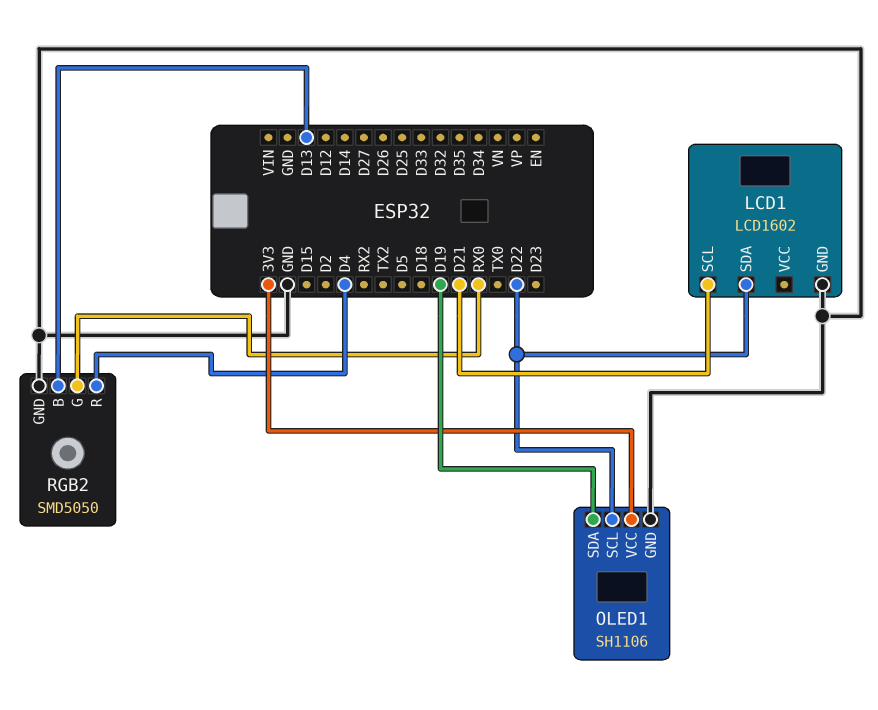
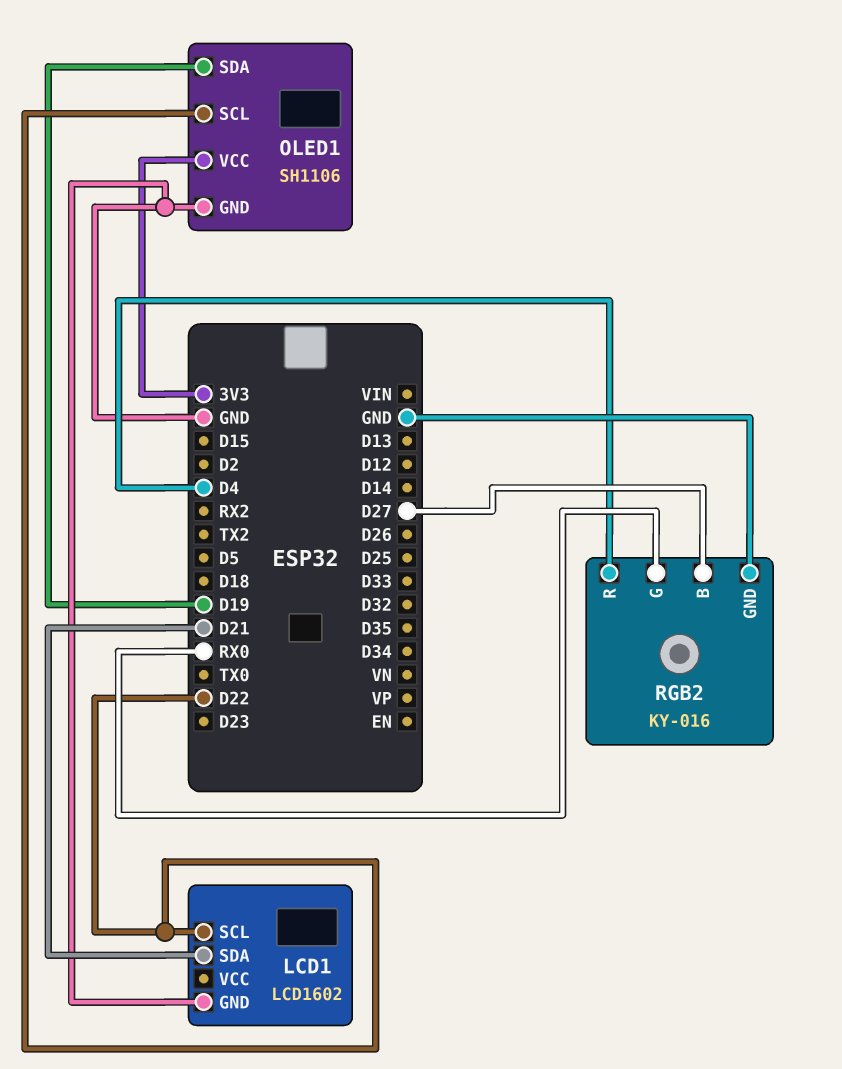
LCD1 pin SCL: D21 -> D22
LCD1 pin SDA: D22 -> D21
RGB2: SMD5050 -> KY-016
RGB2 pin B: D13 -> D27

